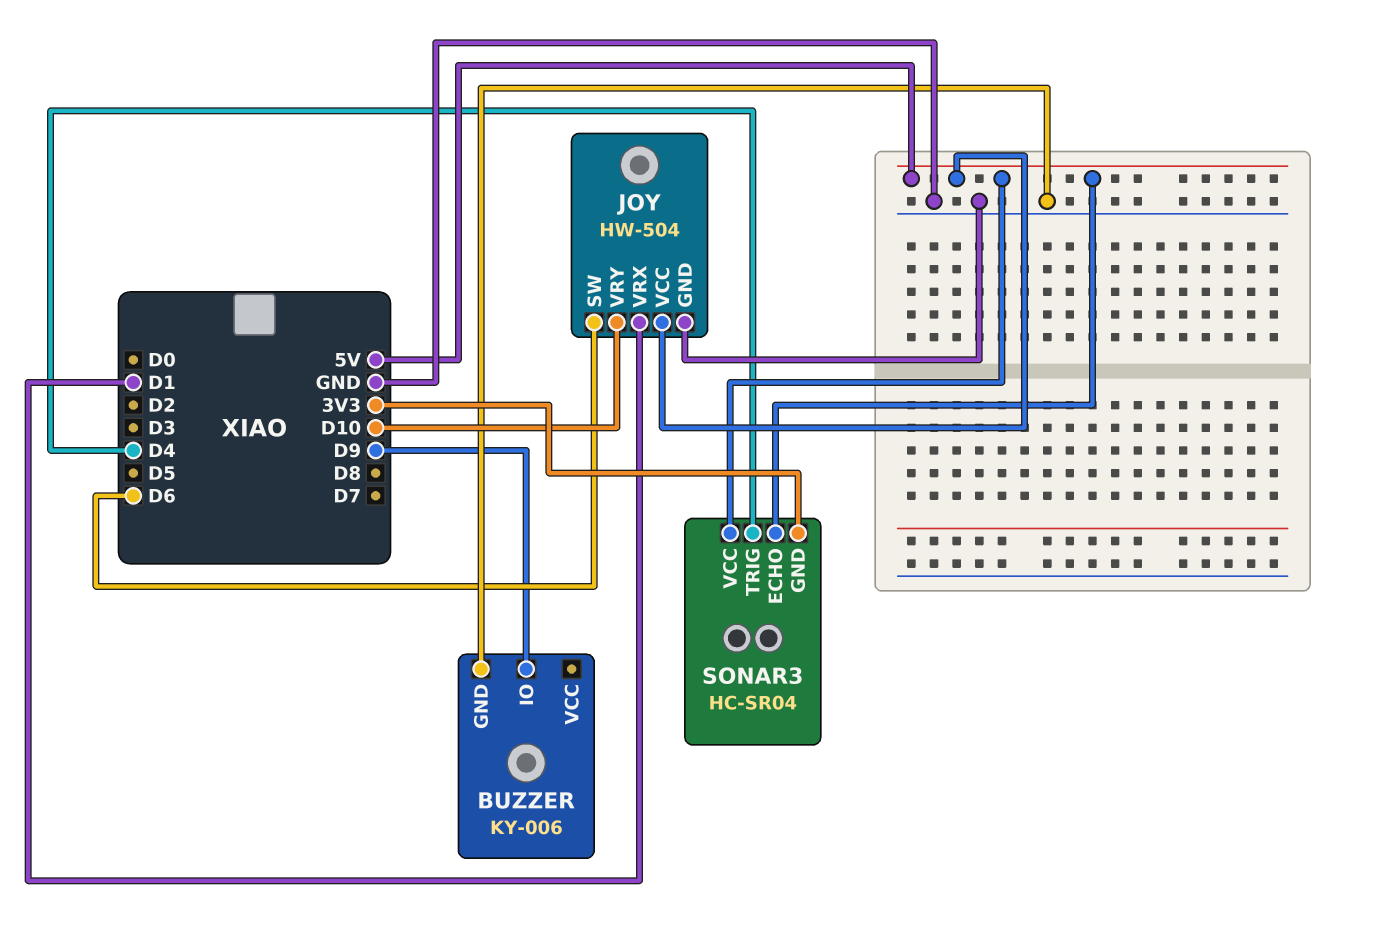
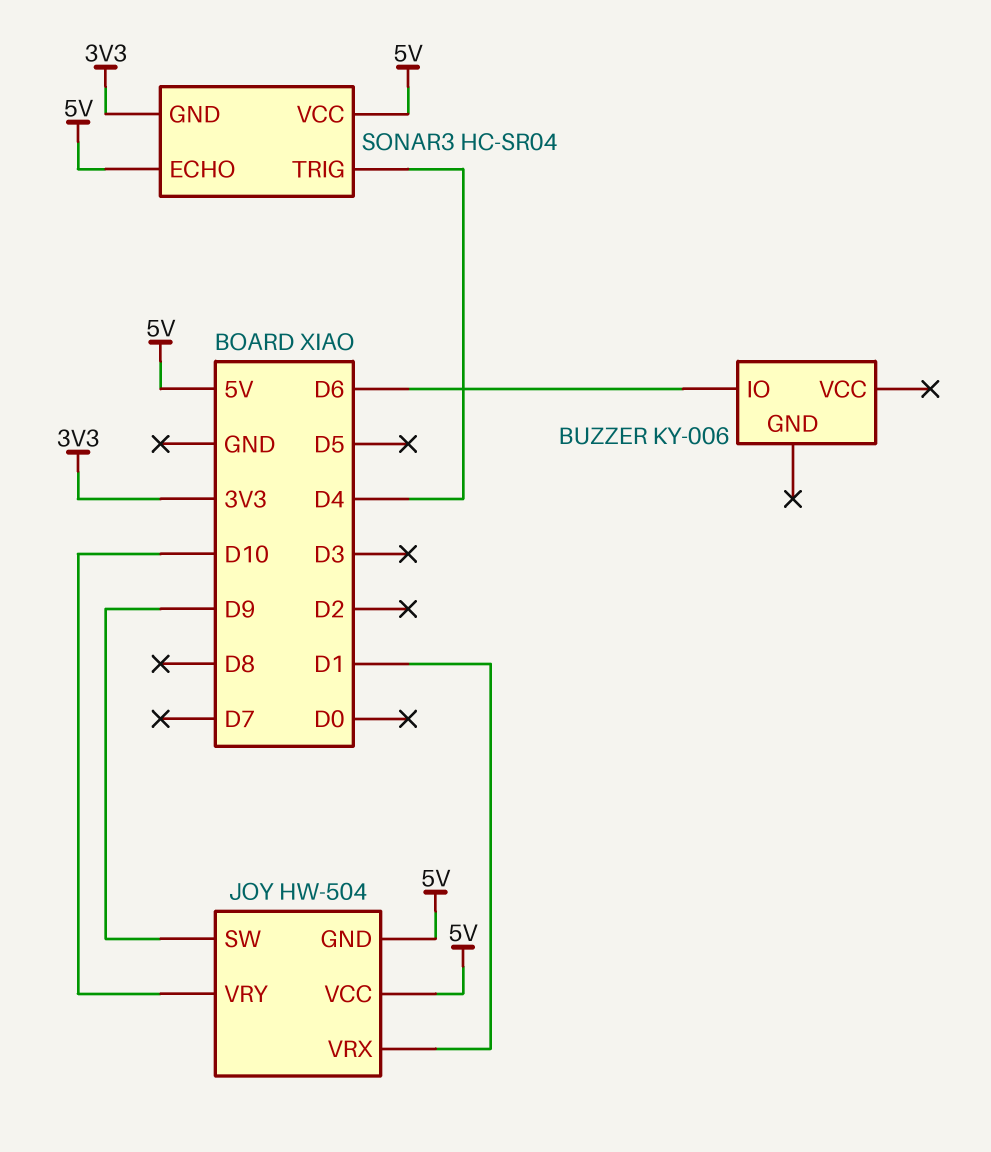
BUZZER pin GND: GND -> none
BUZZER pin IO: D9 -> D6
JOY pin GND: GND -> 5V
JOY pin SW: D6 -> D9

